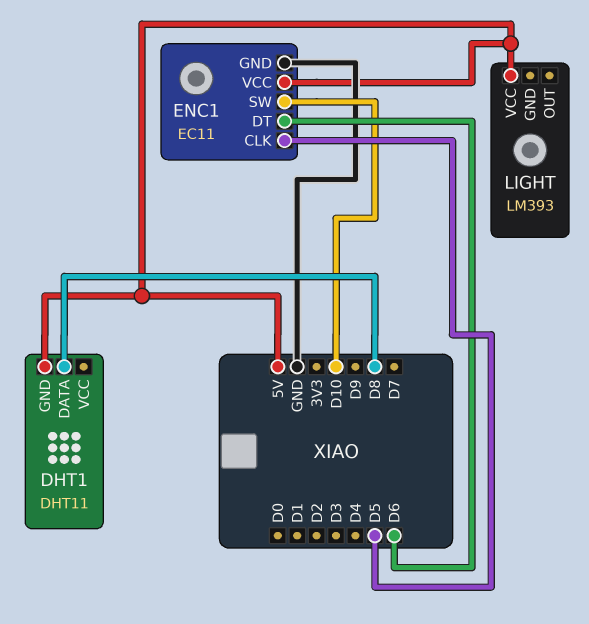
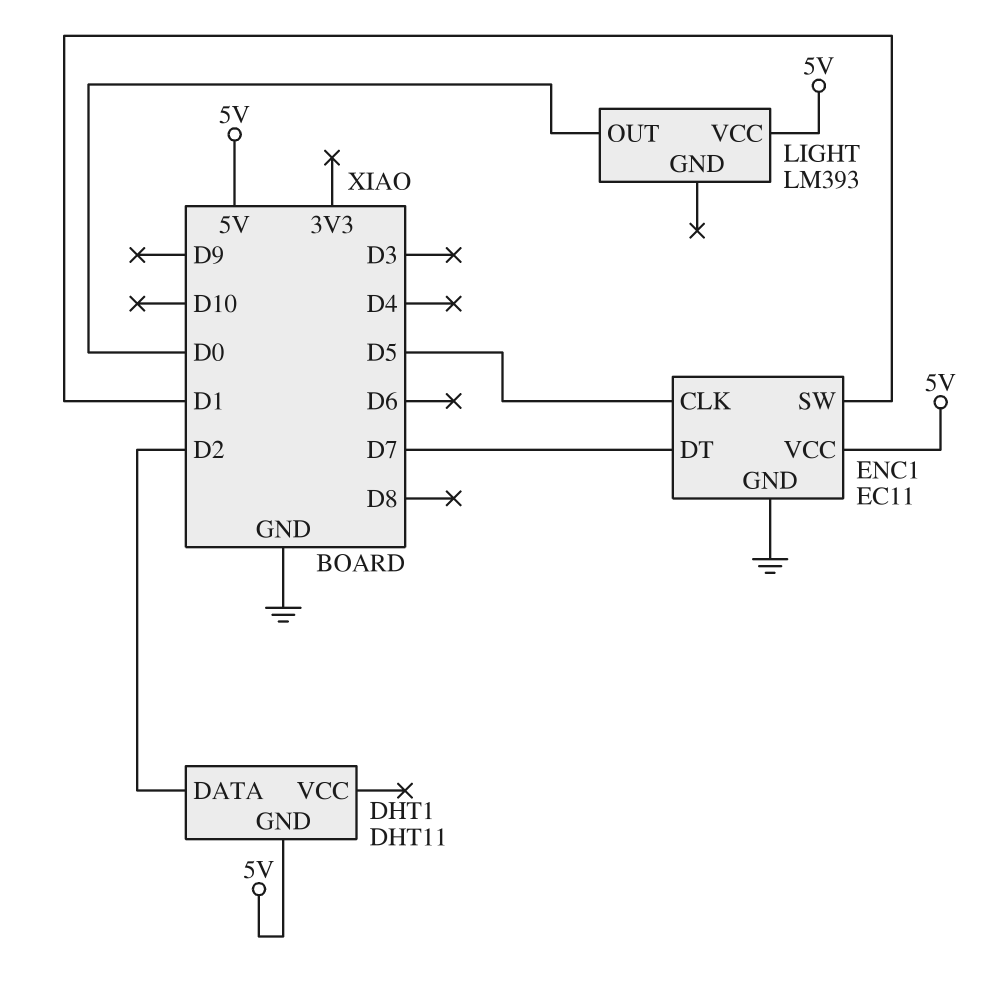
DHT1 pin DATA: D8 -> D2
ENC1 pin DT: D6 -> D7
ENC1 pin SW: D10 -> D1
LIGHT pin OUT: none -> D0

